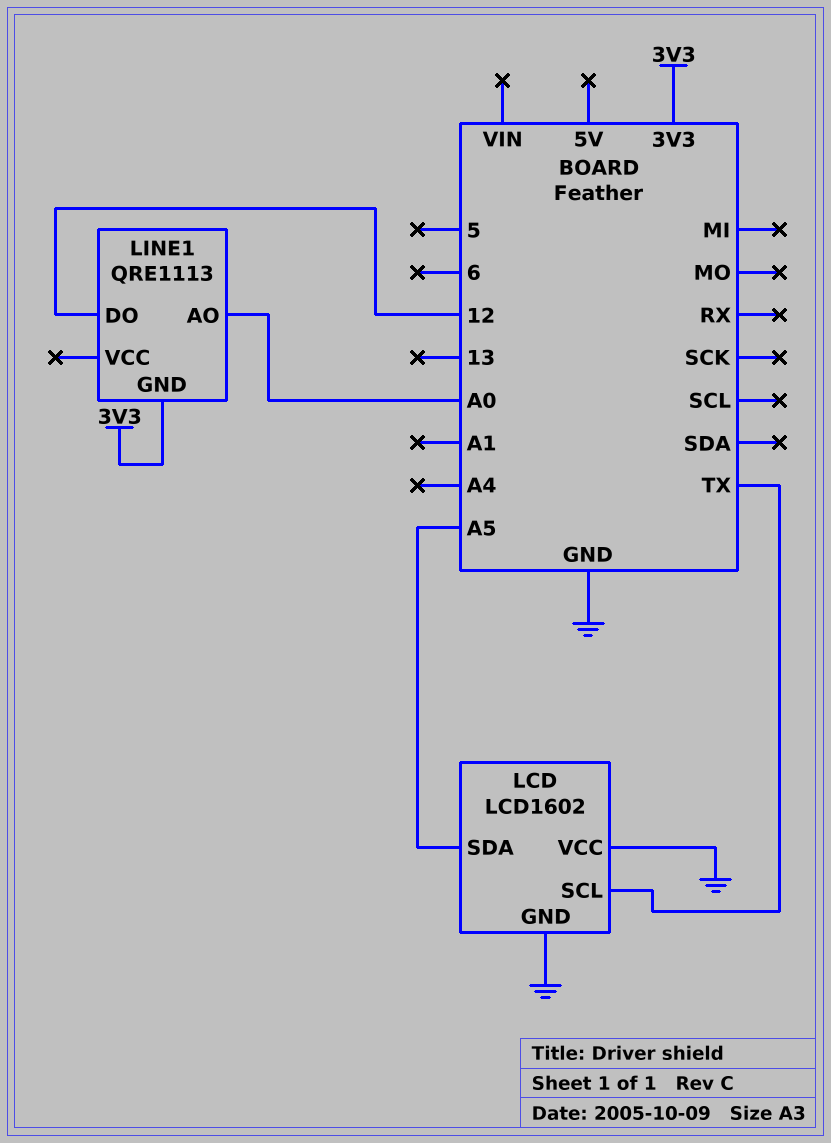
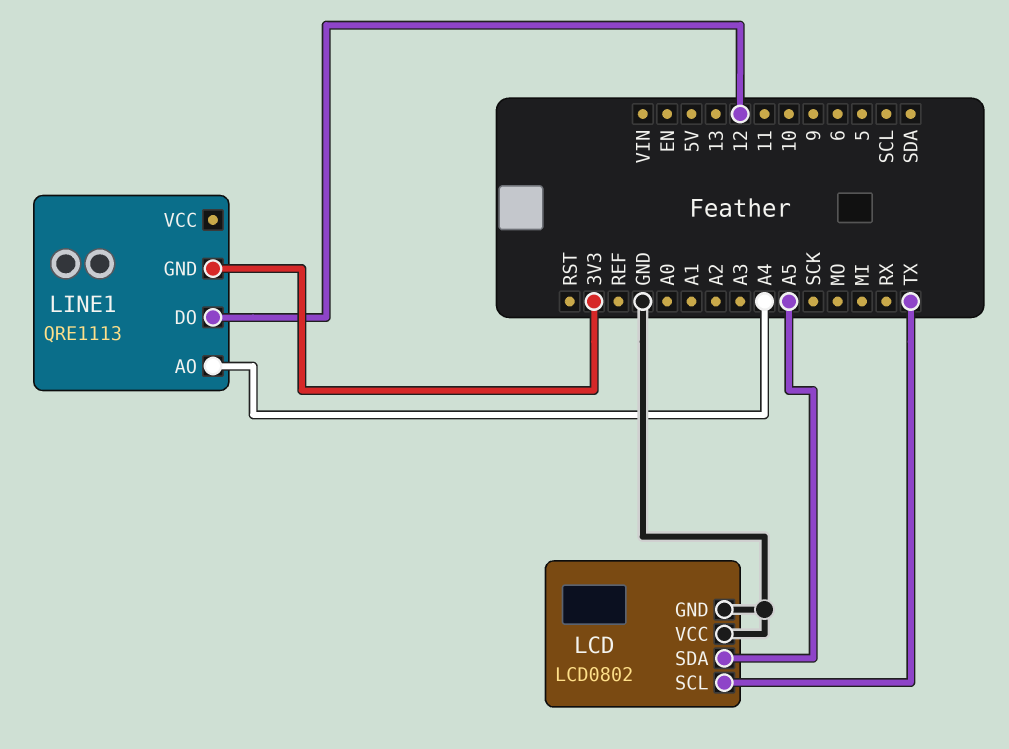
LCD: LCD1602 -> LCD0802
LINE1 pin AO: A0 -> A4

